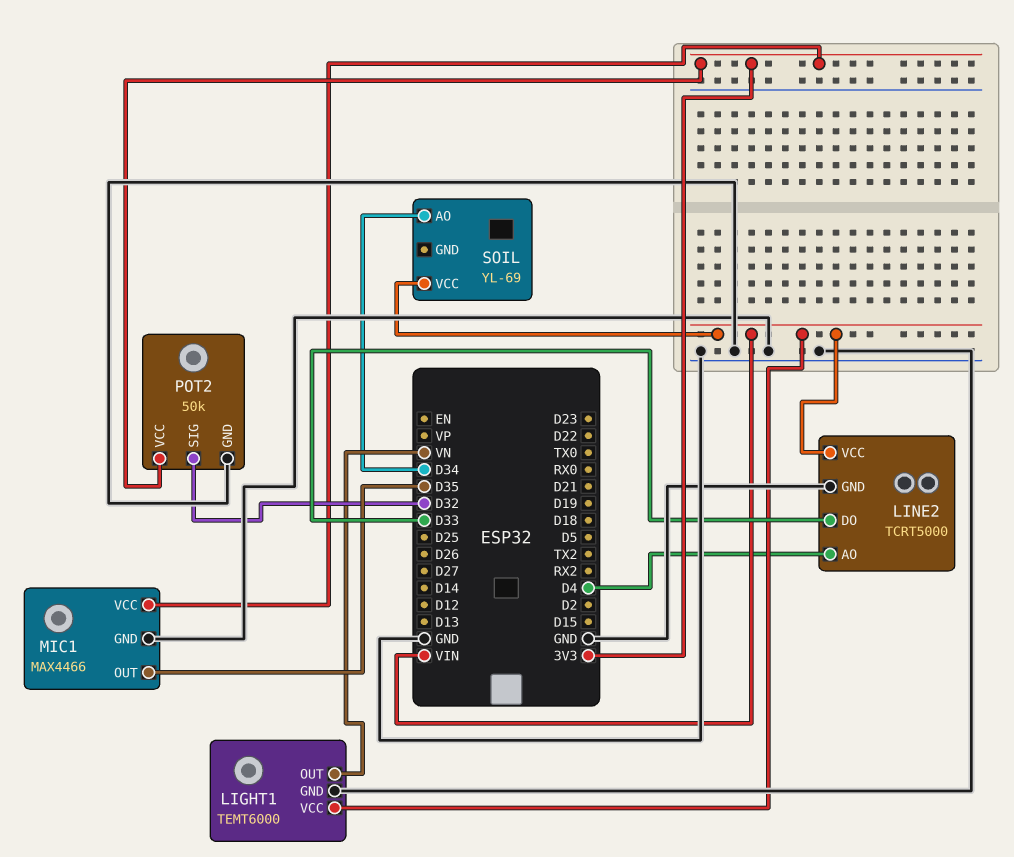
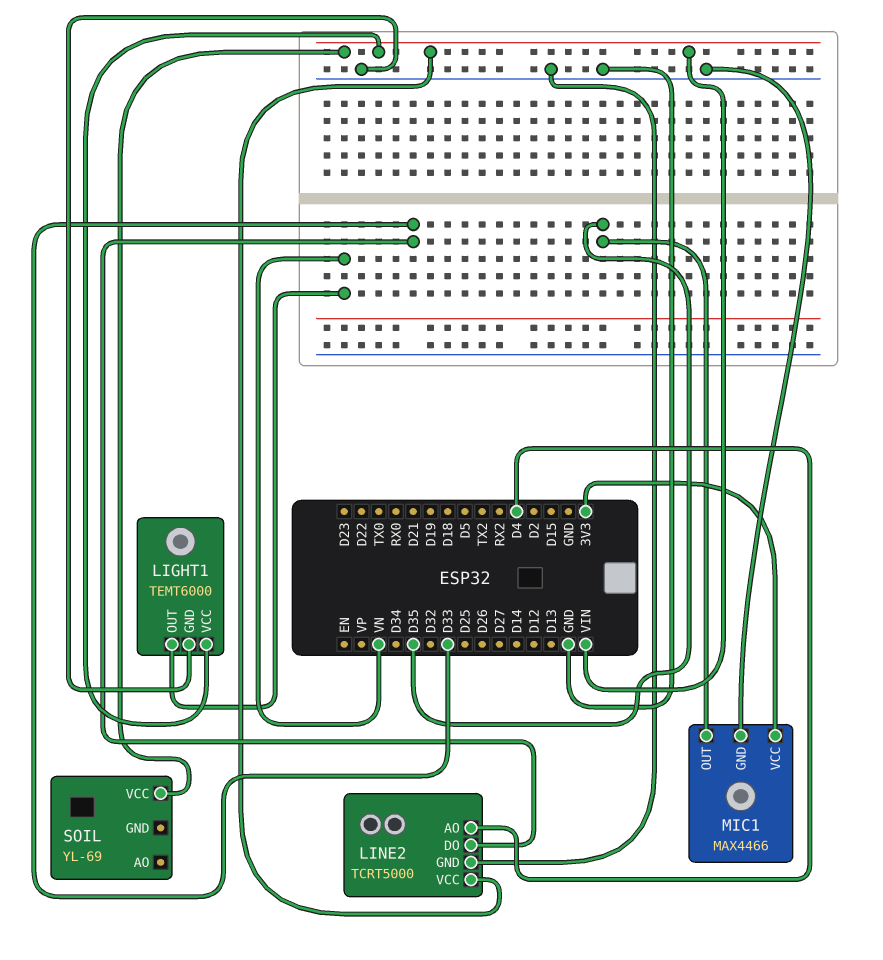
POT2: 50k -> none
POT2 pin GND: GND -> none
POT2 pin SIG: D32 -> none
POT2 pin VCC: 3V3 -> none
SOIL pin AO: D34 -> none

